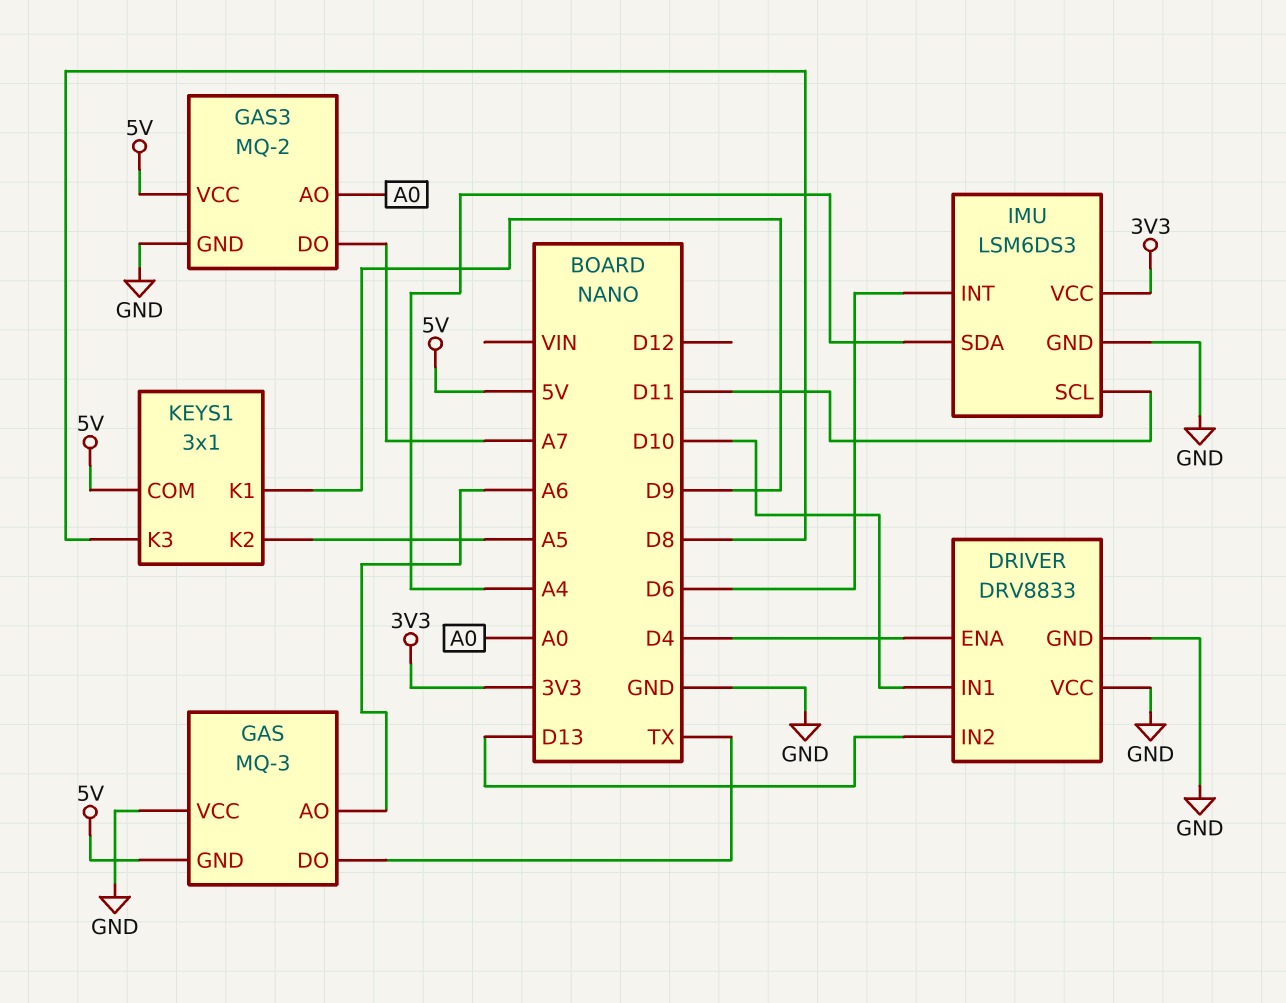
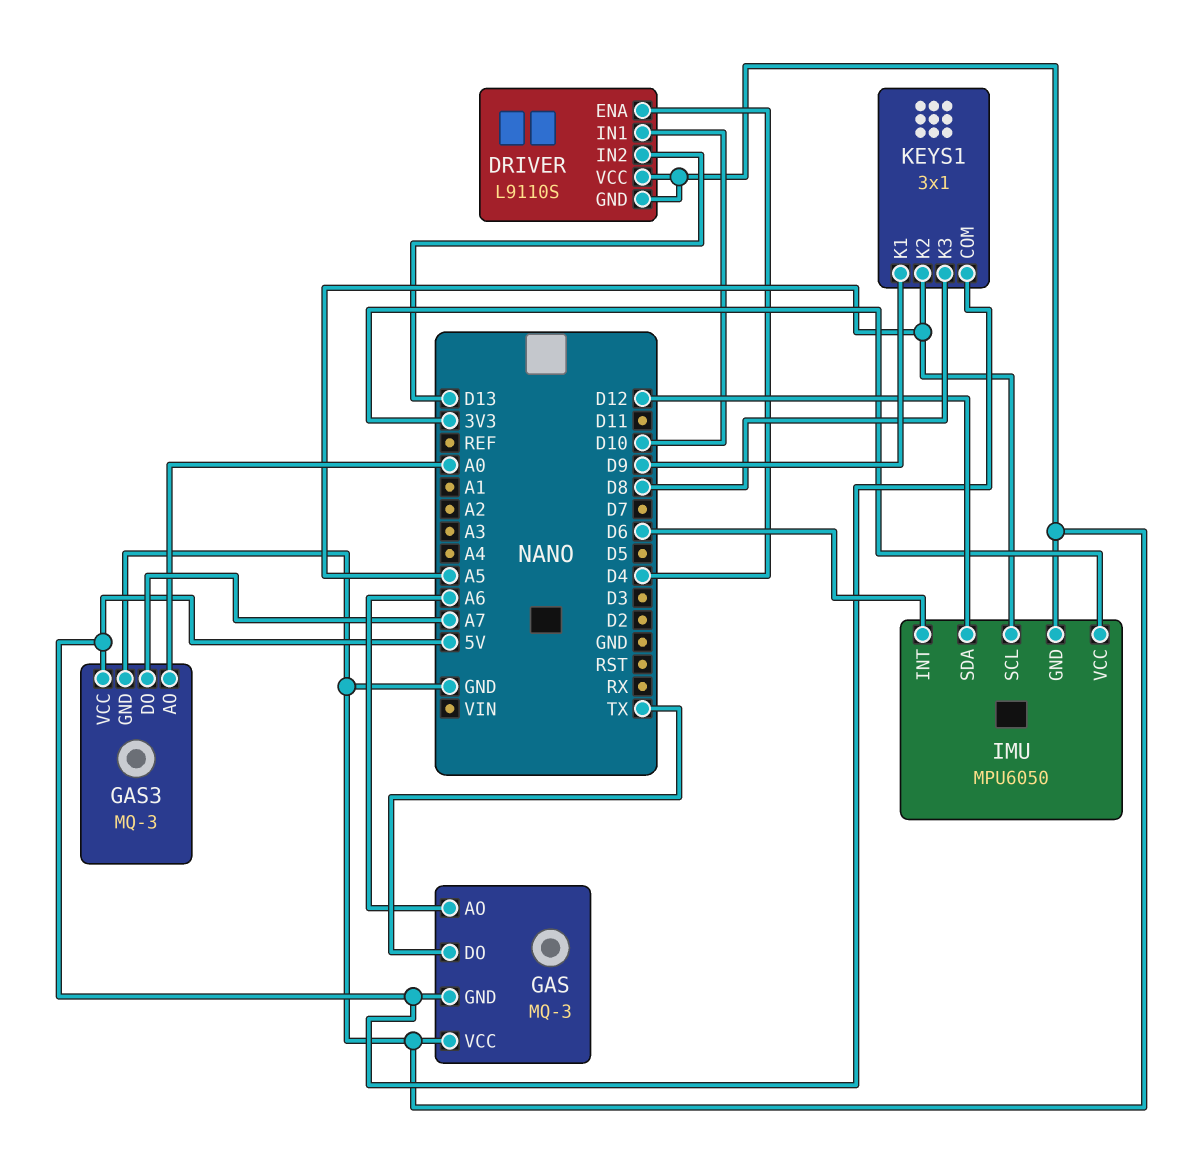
DRIVER: DRV8833 -> L9110S
GAS3: MQ-2 -> MQ-3
IMU: LSM6DS3 -> MPU6050
IMU pin SCL: D11 -> A5
IMU pin SDA: A4 -> D12

